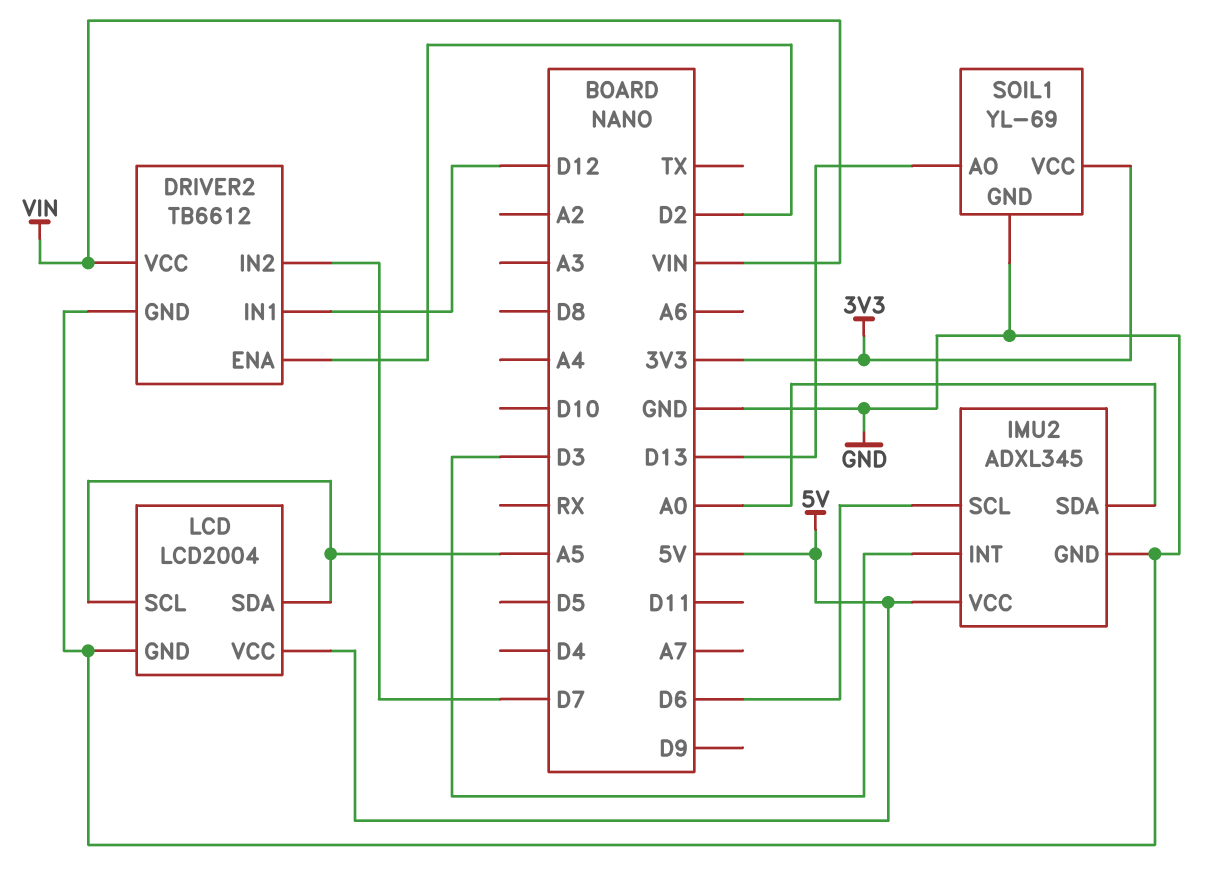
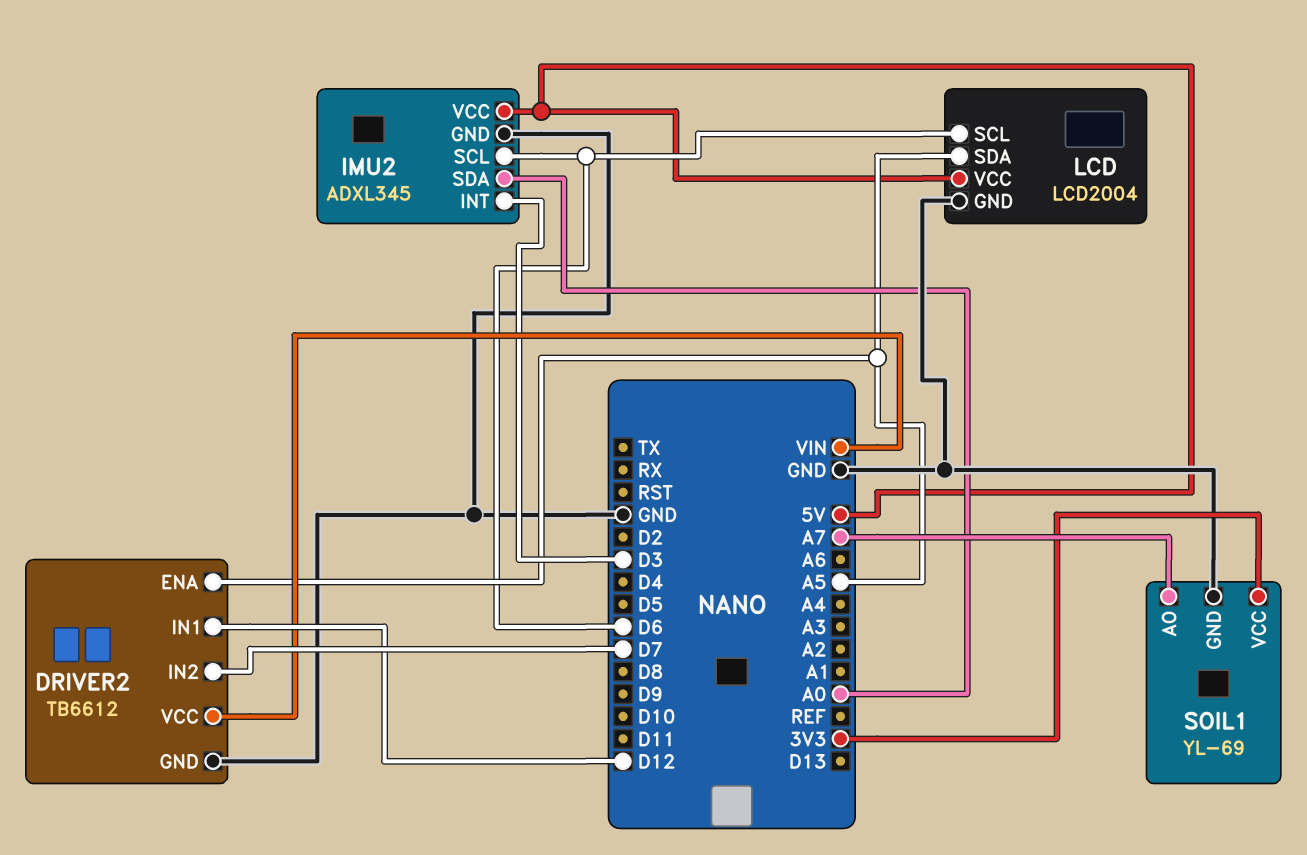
DRIVER2 pin ENA: D2 -> A5
LCD pin SCL: A5 -> D6
SOIL1 pin AO: D13 -> A7

